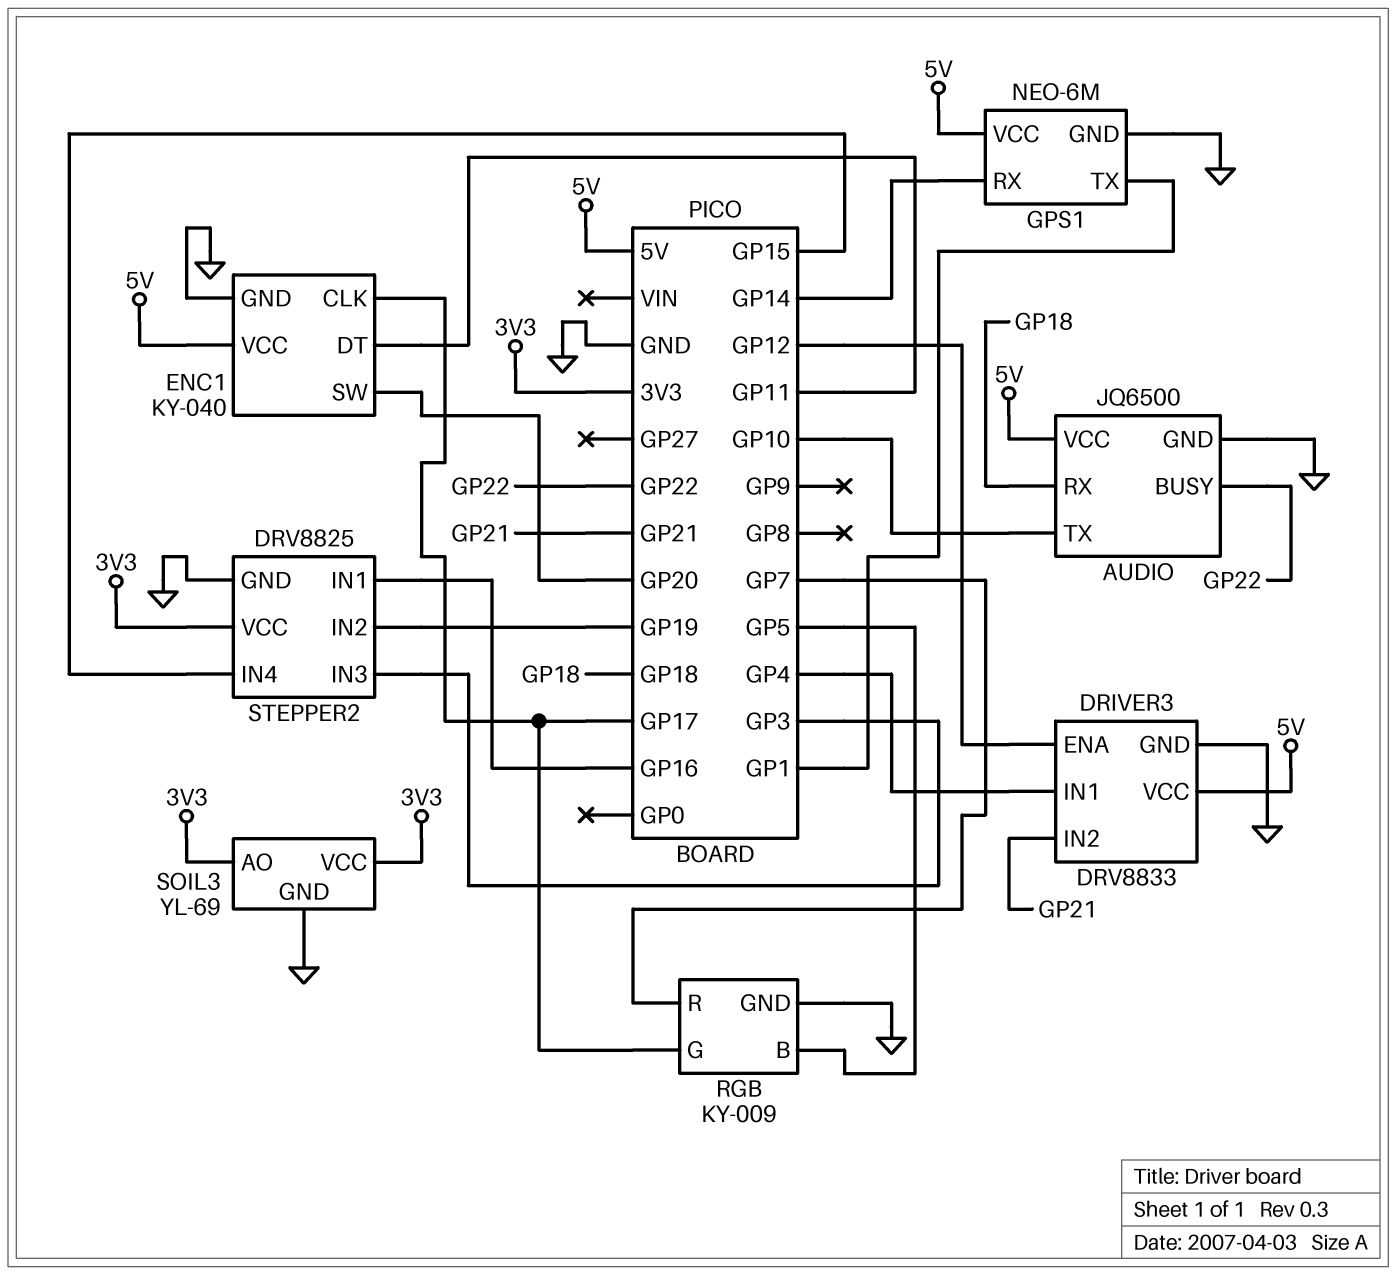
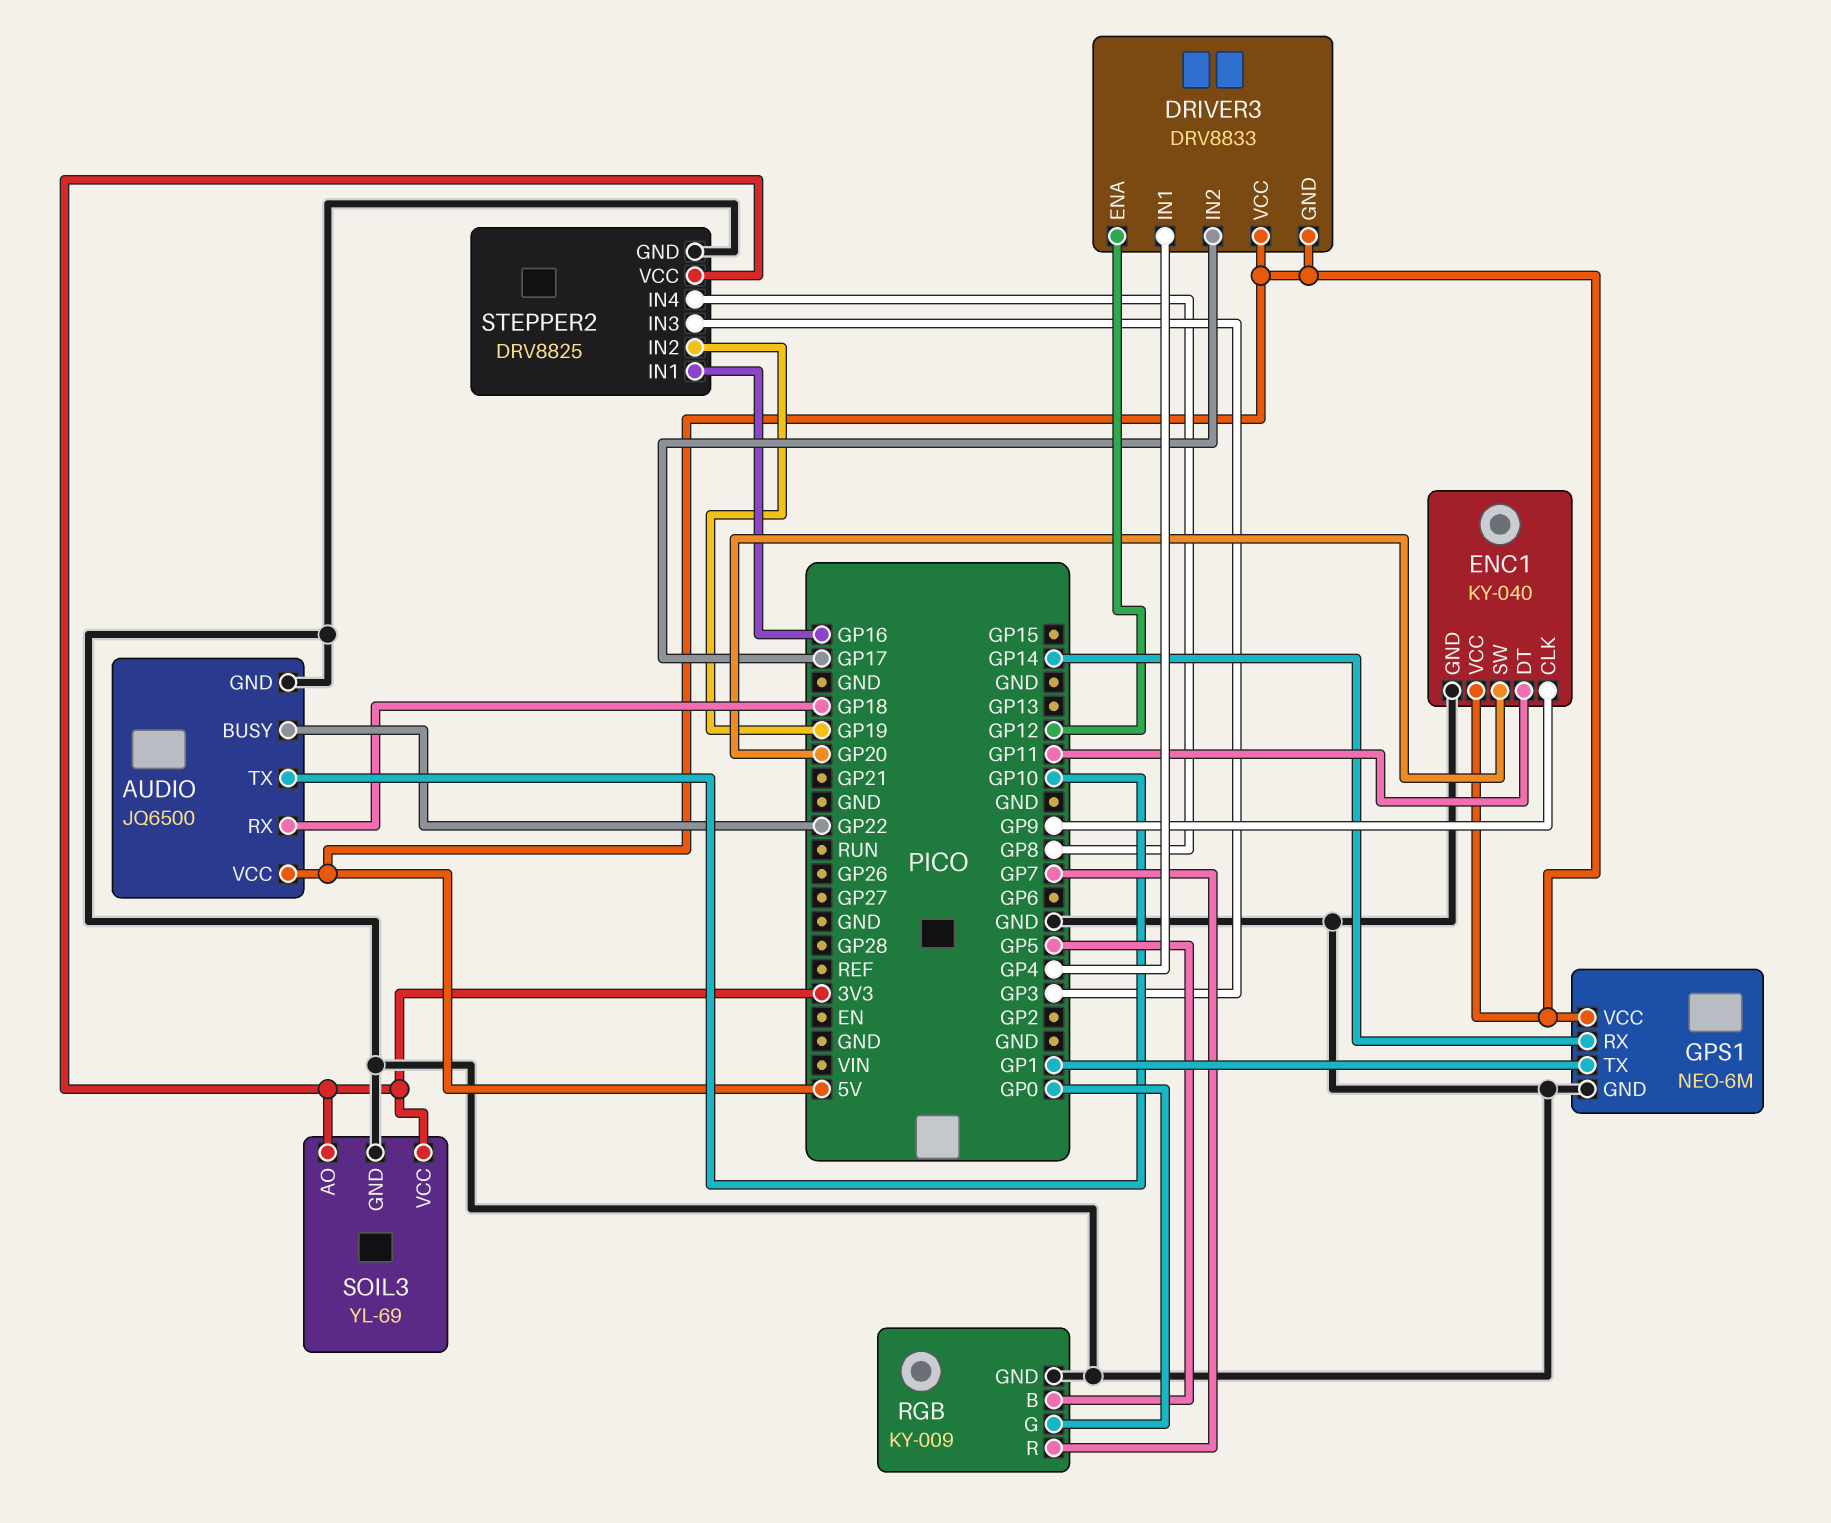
DRIVER3 pin GND: GND -> 5V
DRIVER3 pin IN2: GP21 -> GP17
ENC1 pin CLK: GP17 -> GP9
RGB pin G: GP17 -> GP0
STEPPER2 pin IN4: GP15 -> GP8

